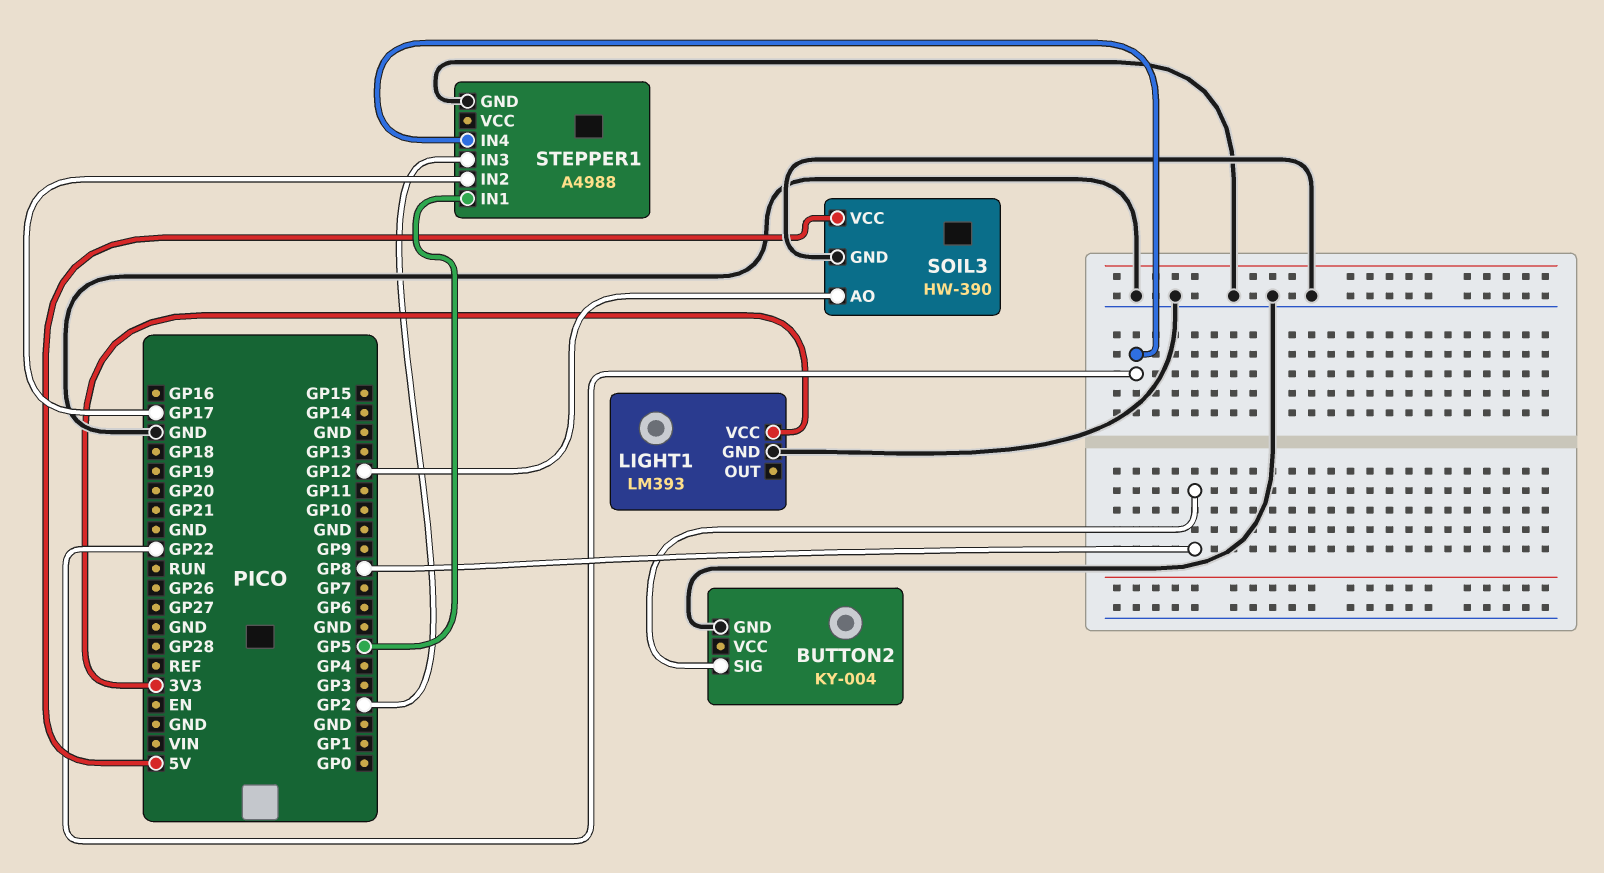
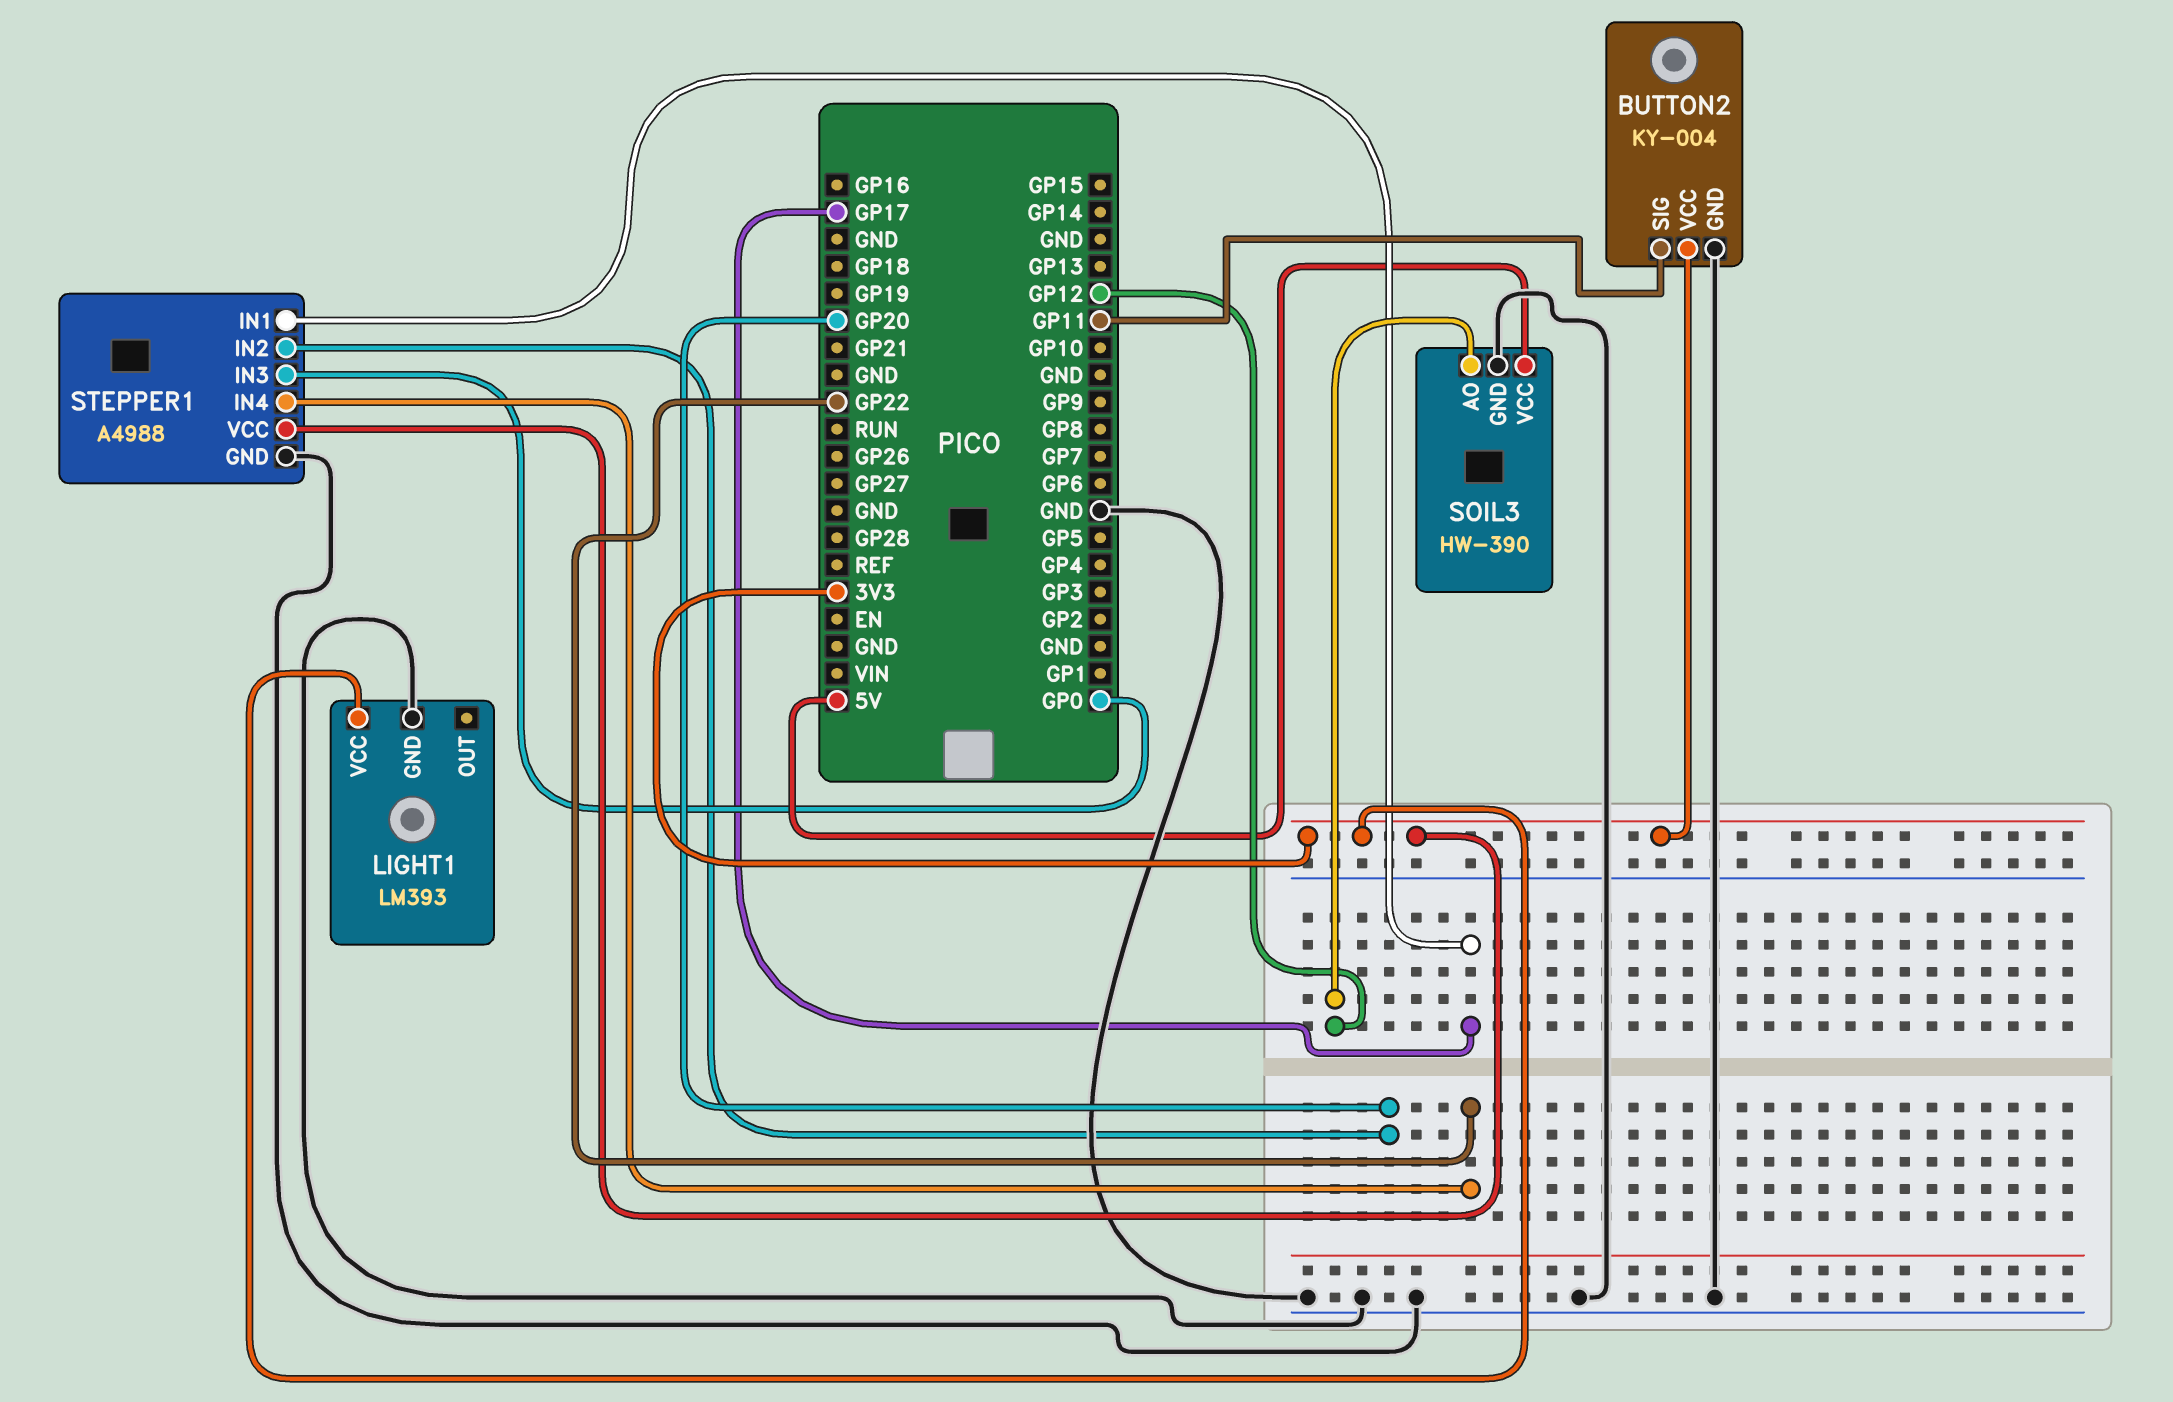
BUTTON2 pin SIG: GP8 -> GP11
BUTTON2 pin VCC: none -> 3V3
STEPPER1 pin IN1: GP5 -> GP17
STEPPER1 pin IN2: GP17 -> GP20
STEPPER1 pin IN3: GP2 -> GP0
STEPPER1 pin VCC: none -> 3V3

